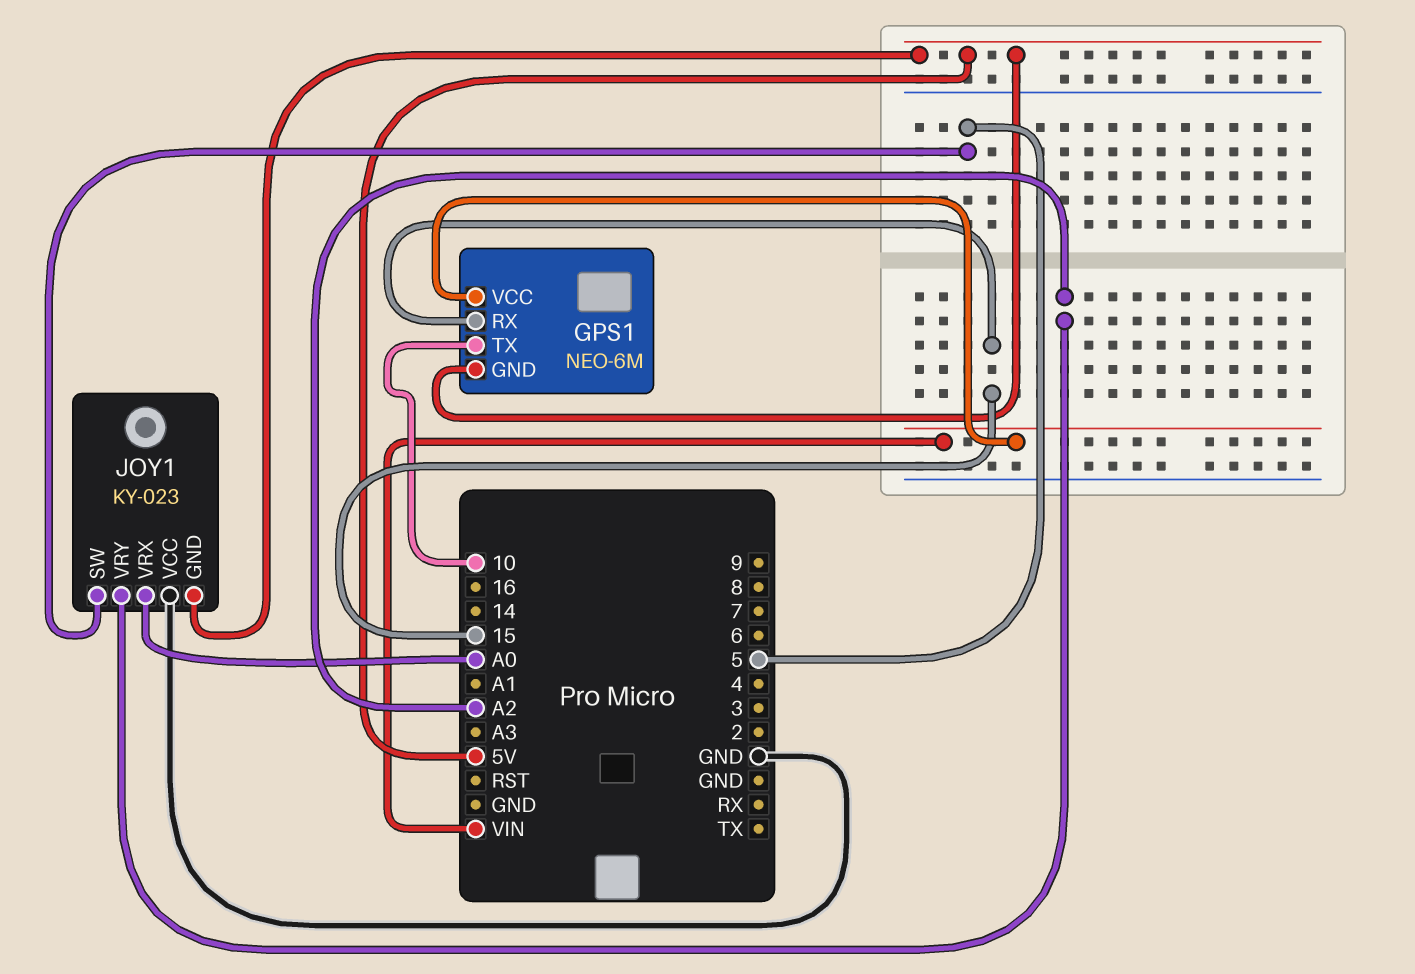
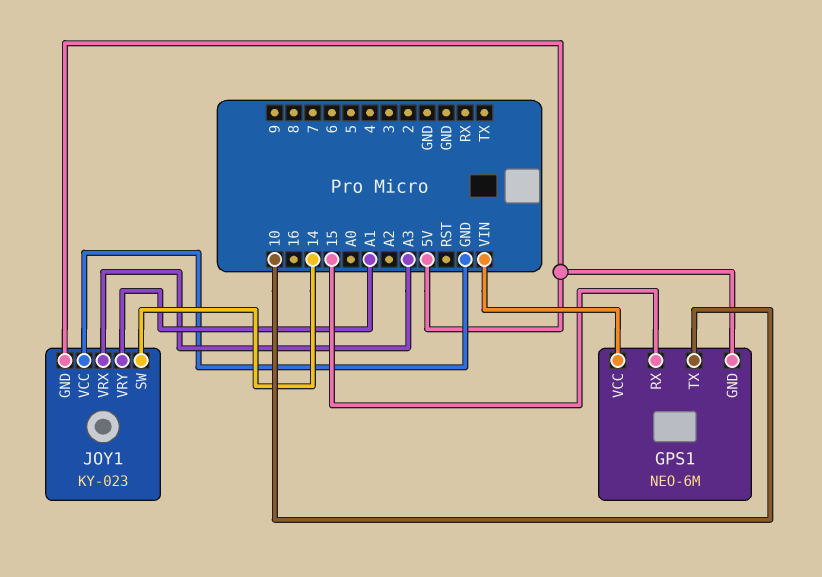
JOY1 pin SW: 5 -> 14
JOY1 pin VRX: A0 -> A3
JOY1 pin VRY: A2 -> A1

